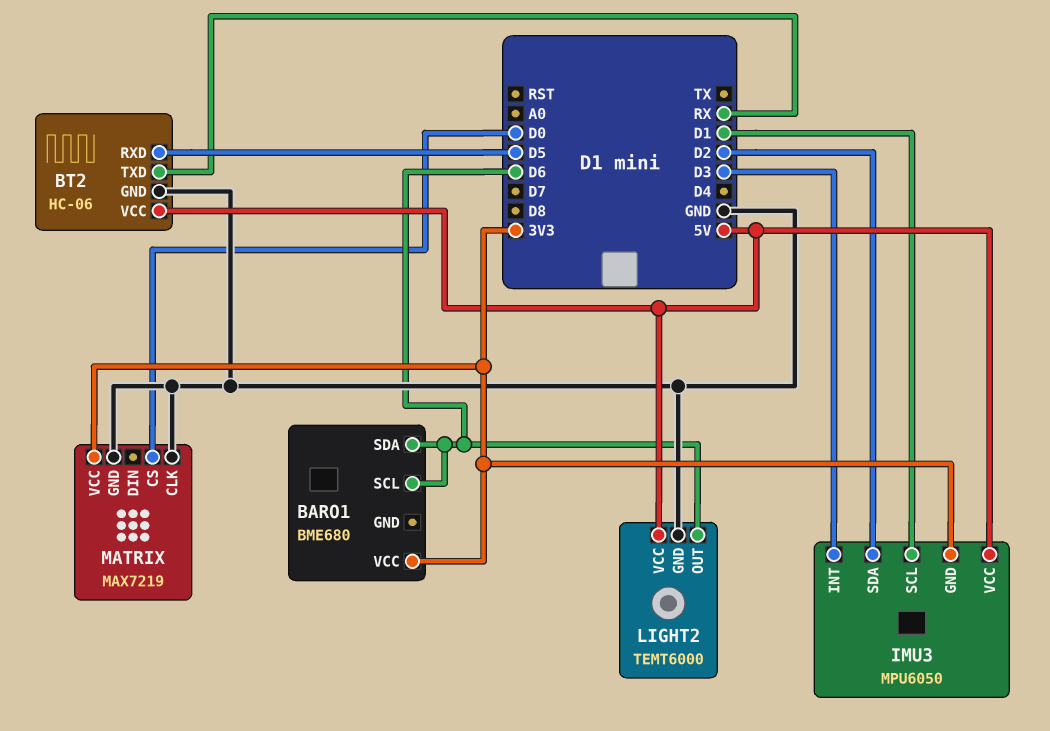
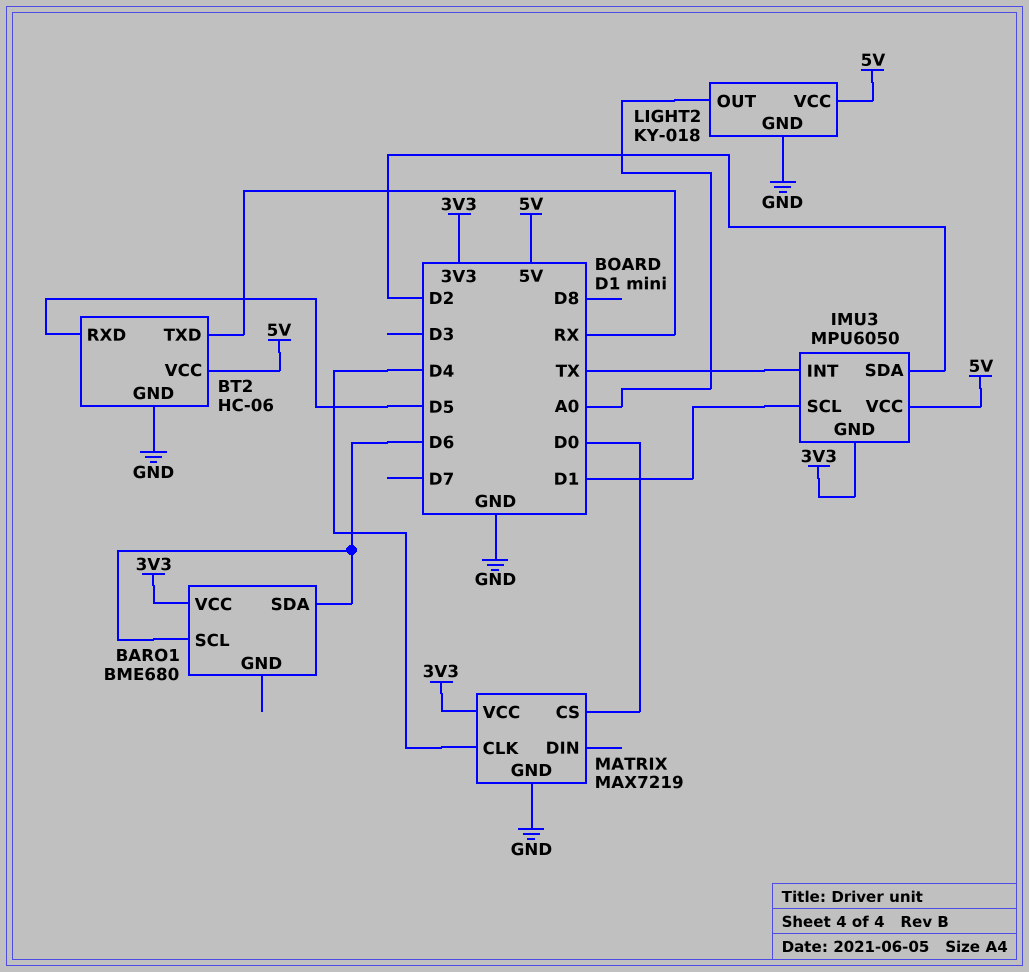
IMU3 pin INT: D3 -> TX
LIGHT2: TEMT6000 -> KY-018
LIGHT2 pin OUT: D6 -> A0
MATRIX pin CLK: GND -> D4

